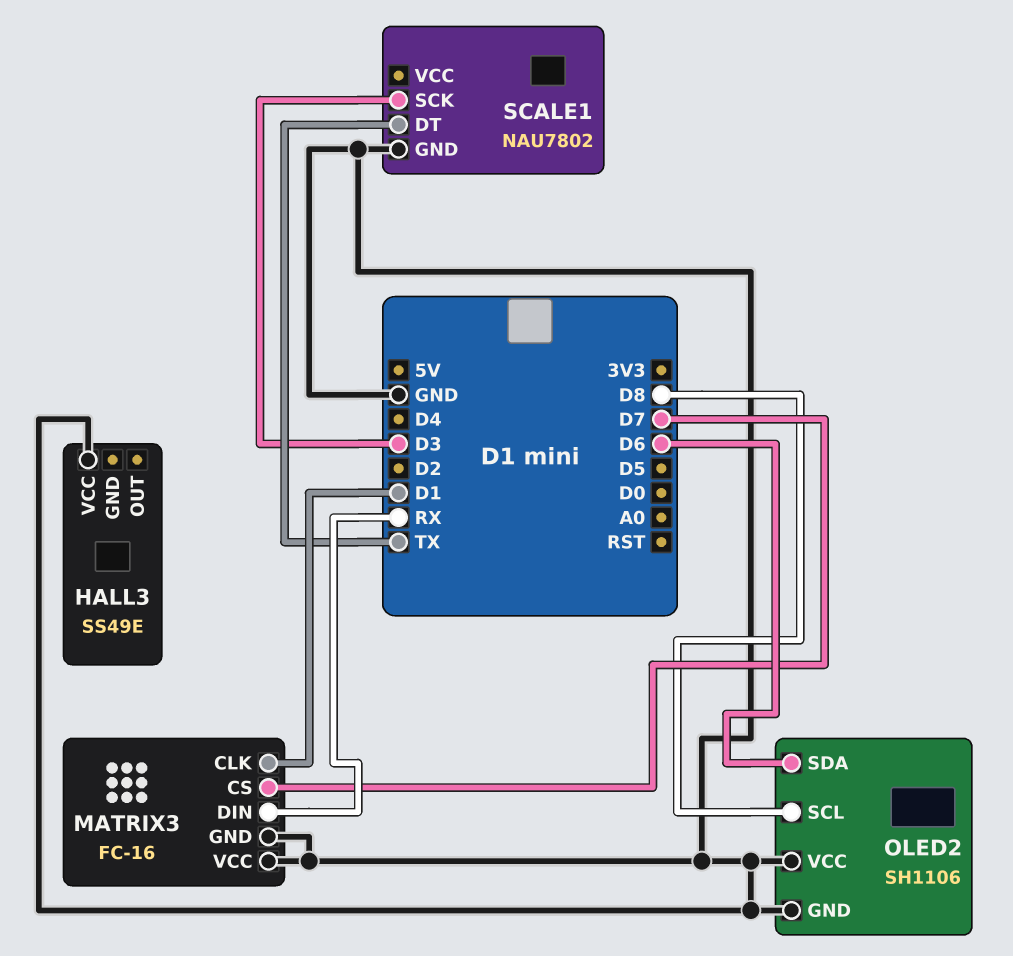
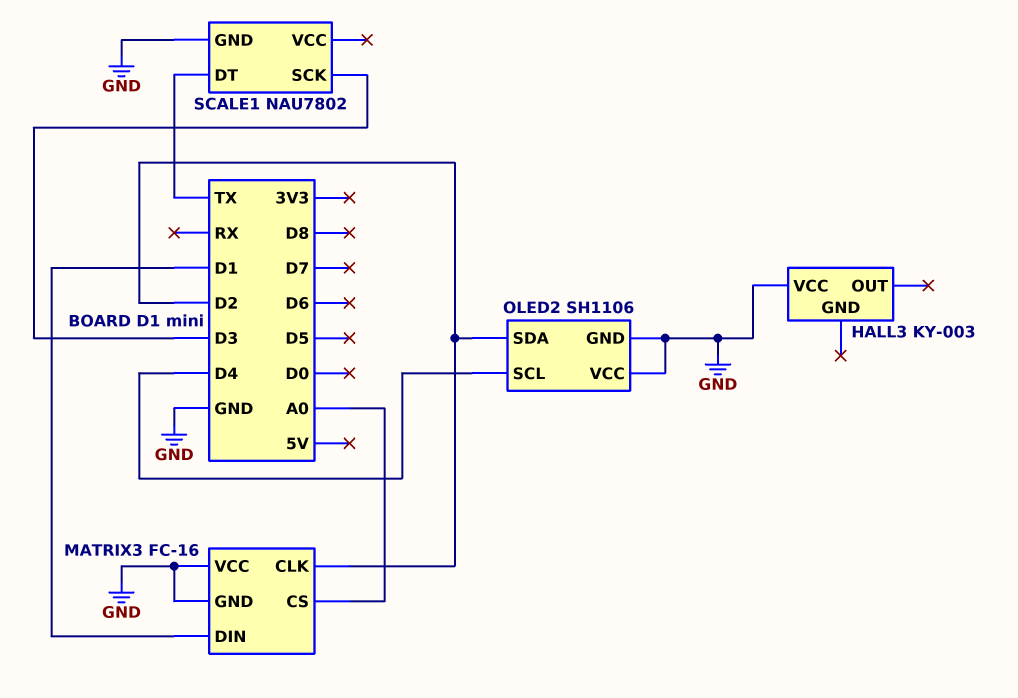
HALL3: SS49E -> KY-003
MATRIX3 pin CLK: D1 -> D2
MATRIX3 pin CS: D7 -> A0
MATRIX3 pin DIN: RX -> D1
OLED2 pin SCL: D8 -> D4
OLED2 pin SDA: D6 -> D2

